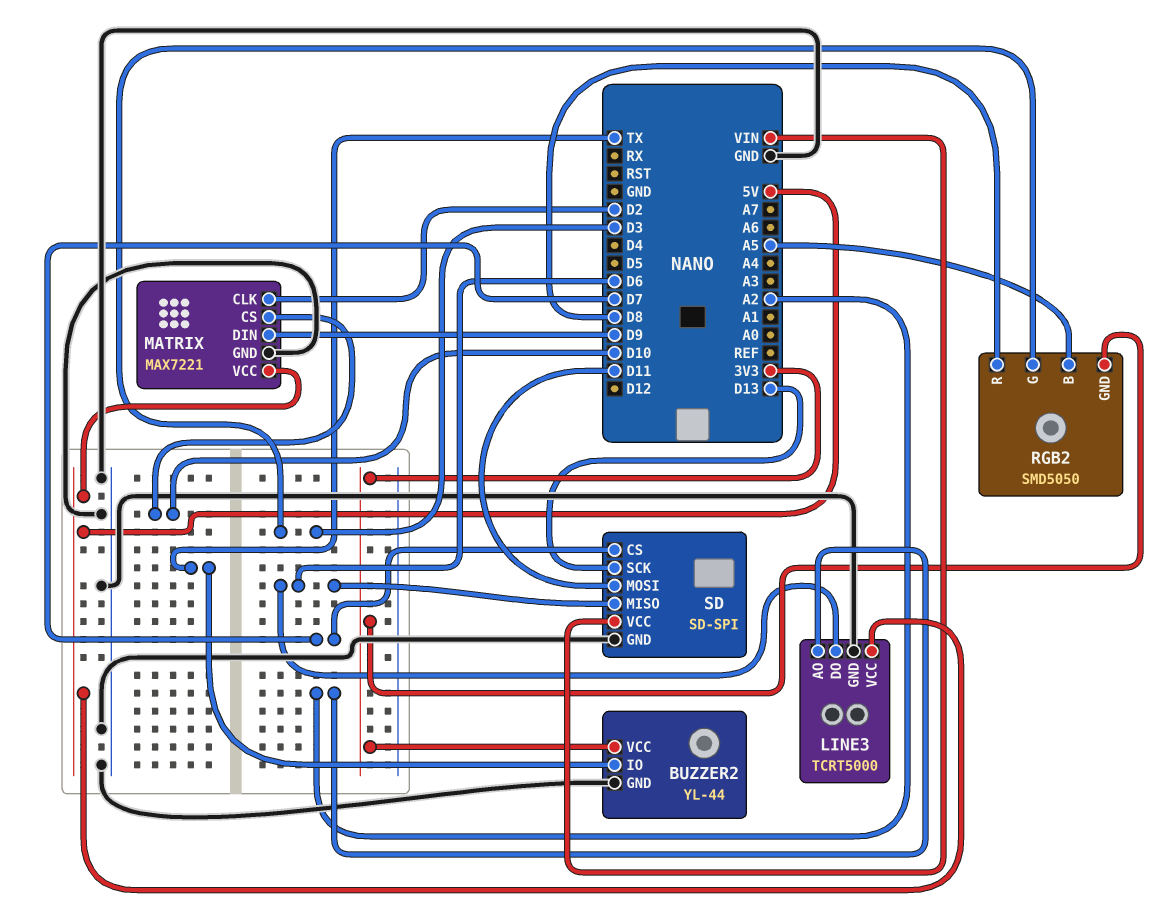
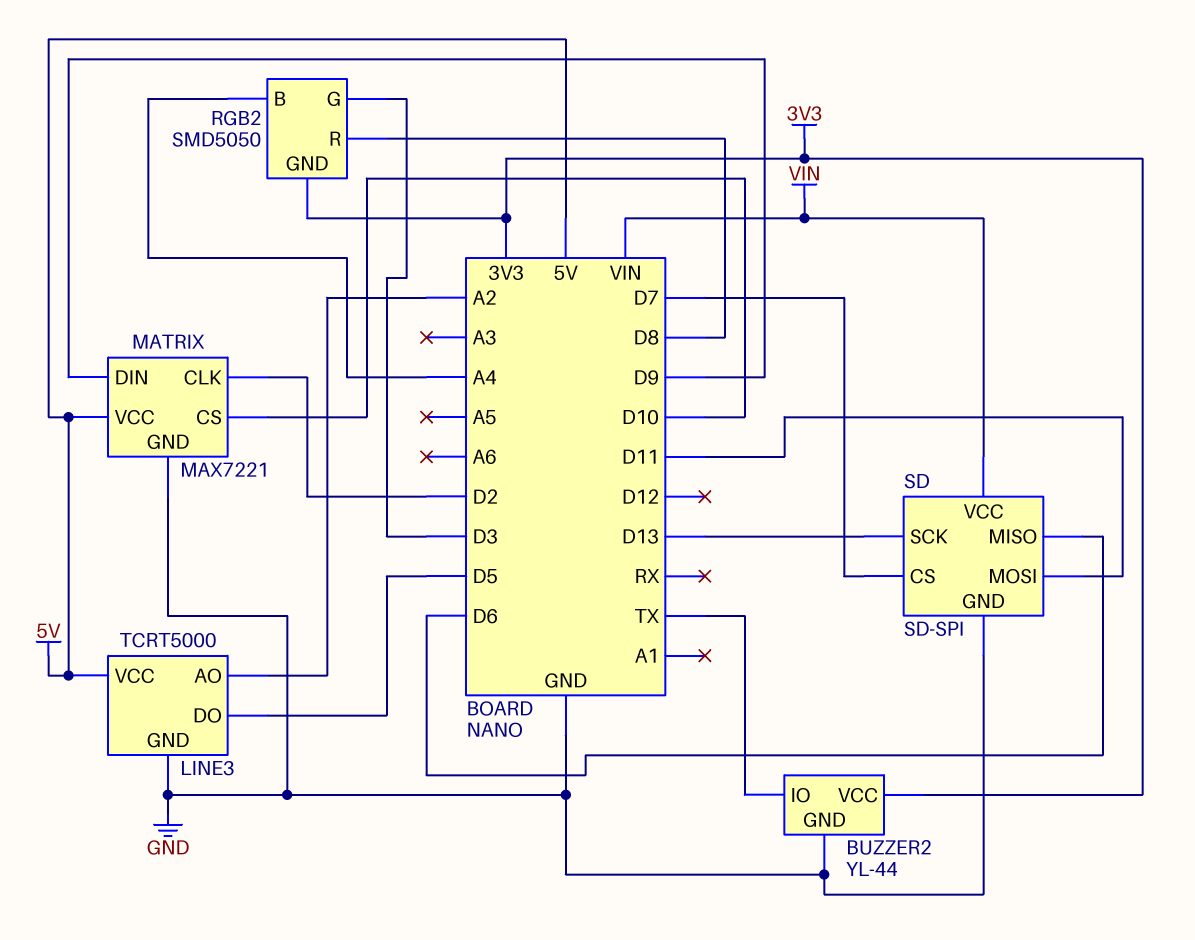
LINE3 pin DO: D6 -> D5
RGB2 pin B: A5 -> A4

